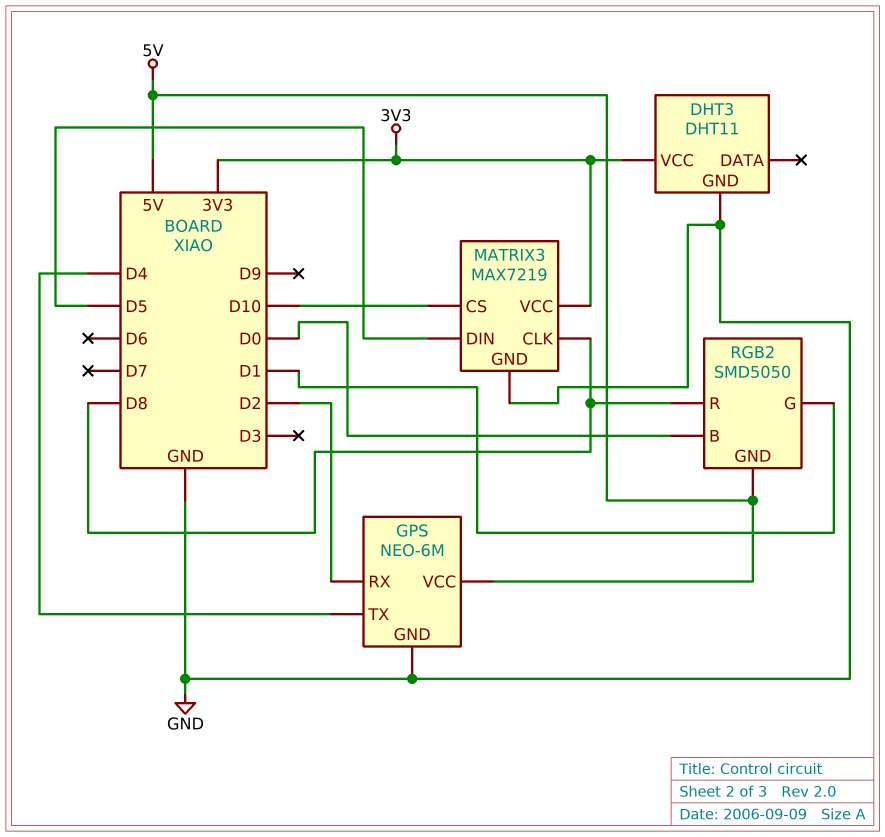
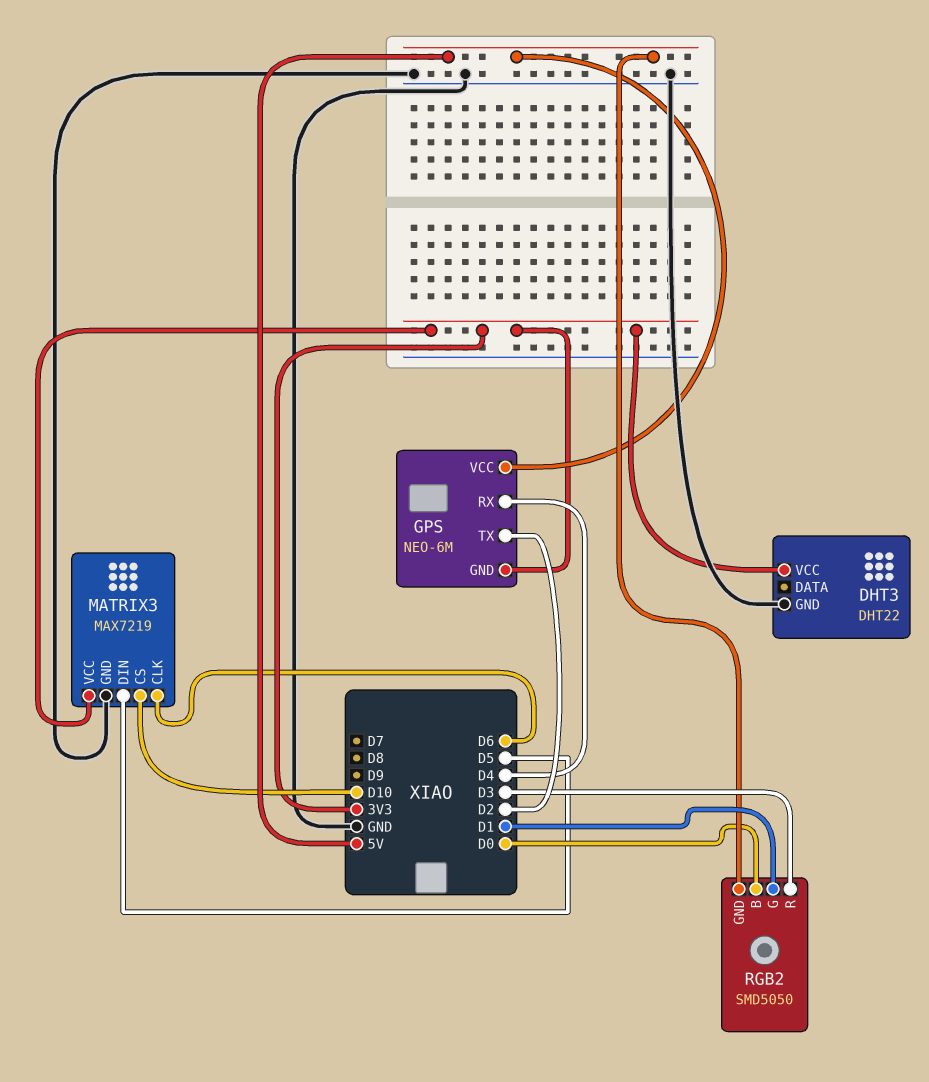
DHT3: DHT11 -> DHT22
GPS pin GND: GND -> 3V3
GPS pin RX: D2 -> D4
GPS pin TX: D4 -> D2
MATRIX3 pin CLK: D8 -> D6
RGB2 pin R: D8 -> D3

